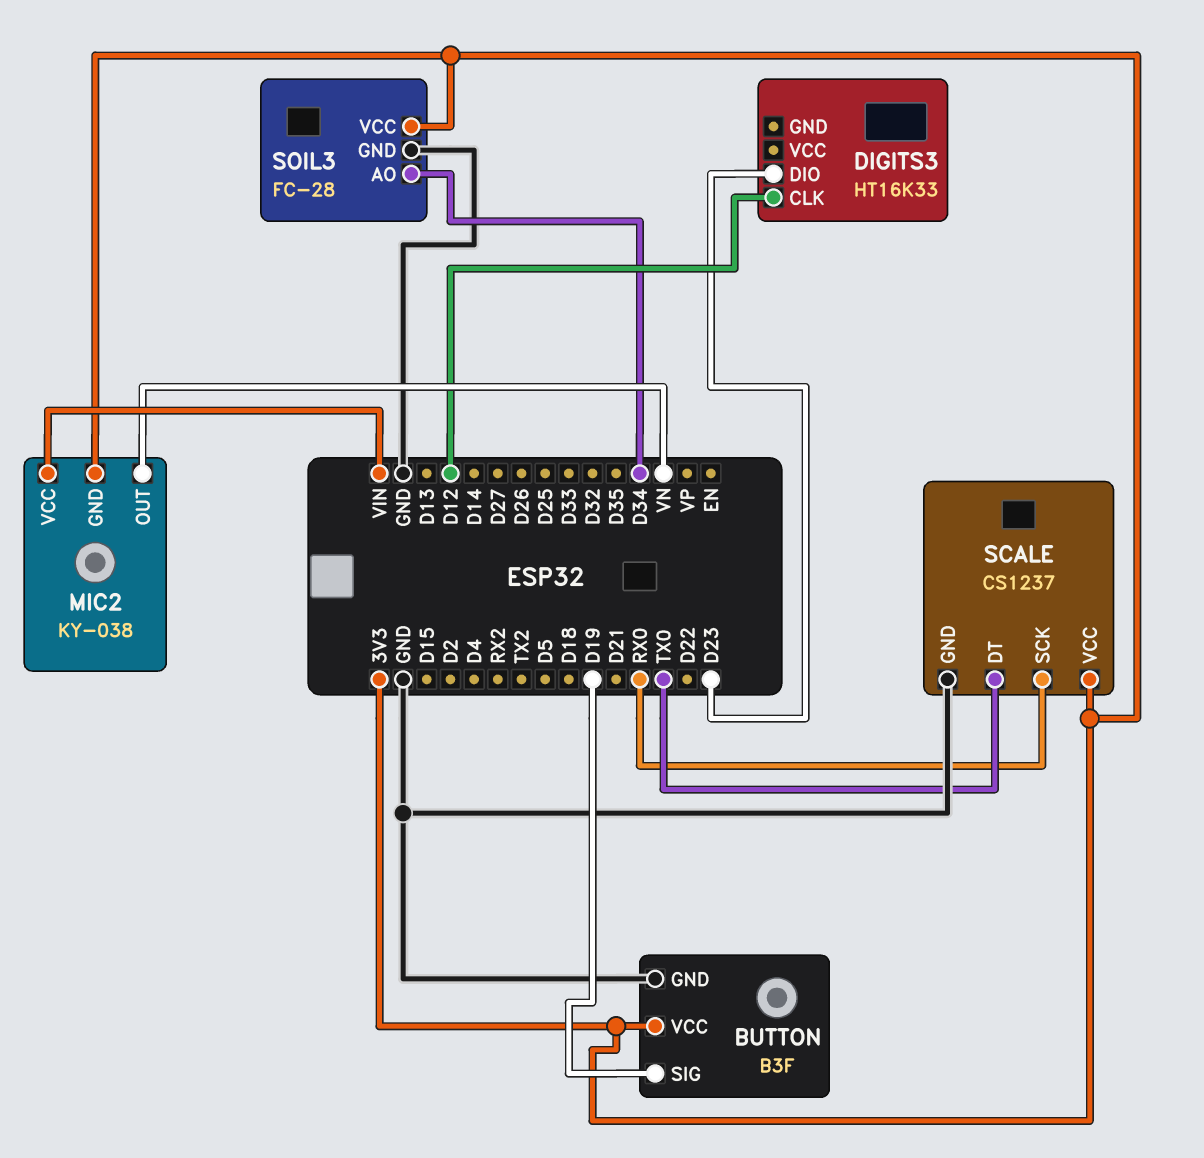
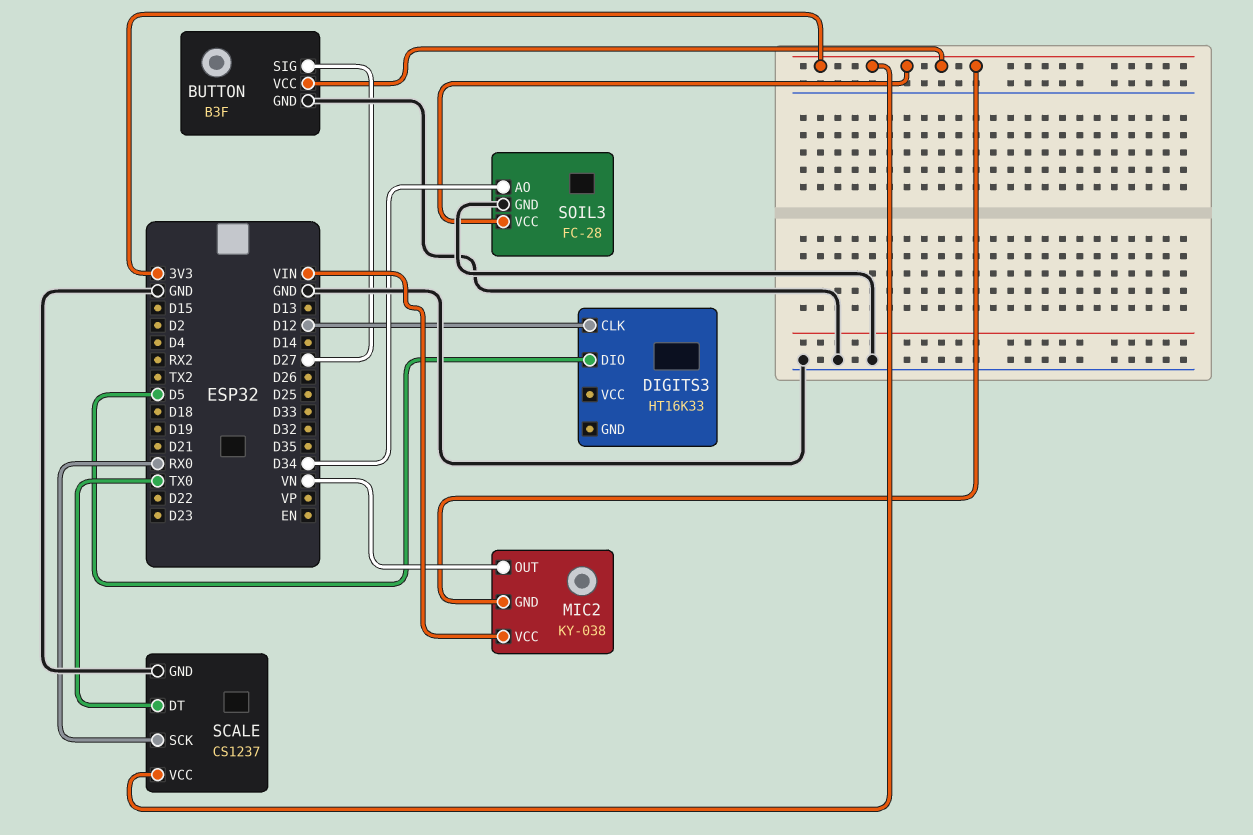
BUTTON pin SIG: D19 -> D27
DIGITS3 pin DIO: D23 -> D5

